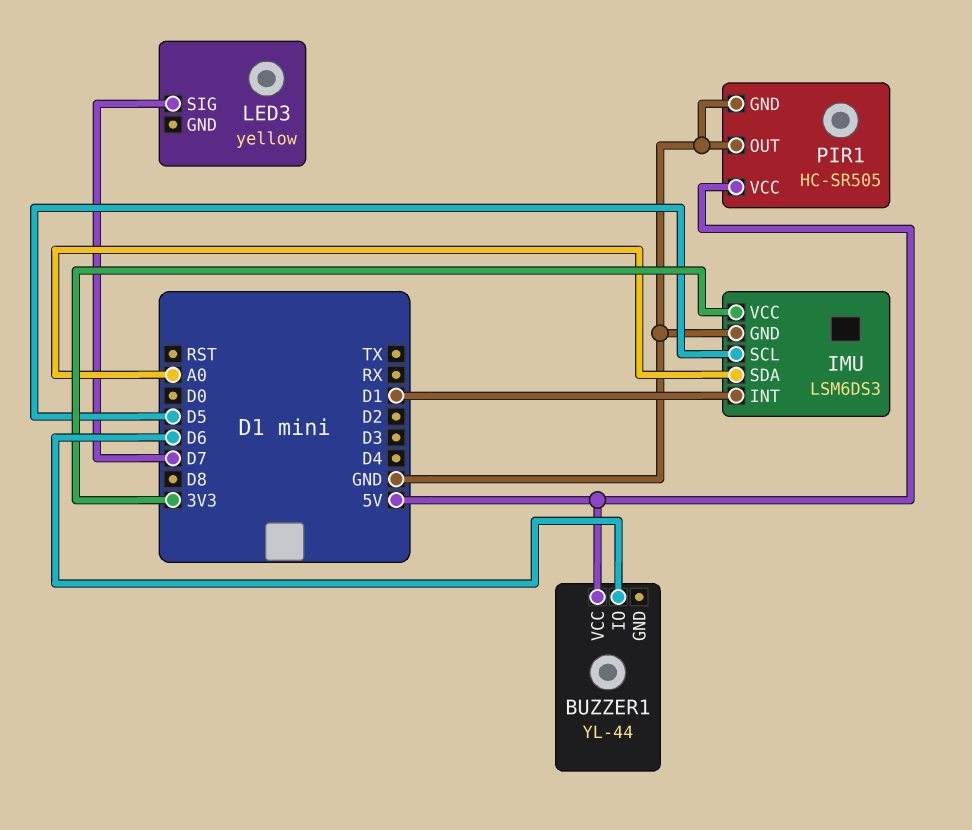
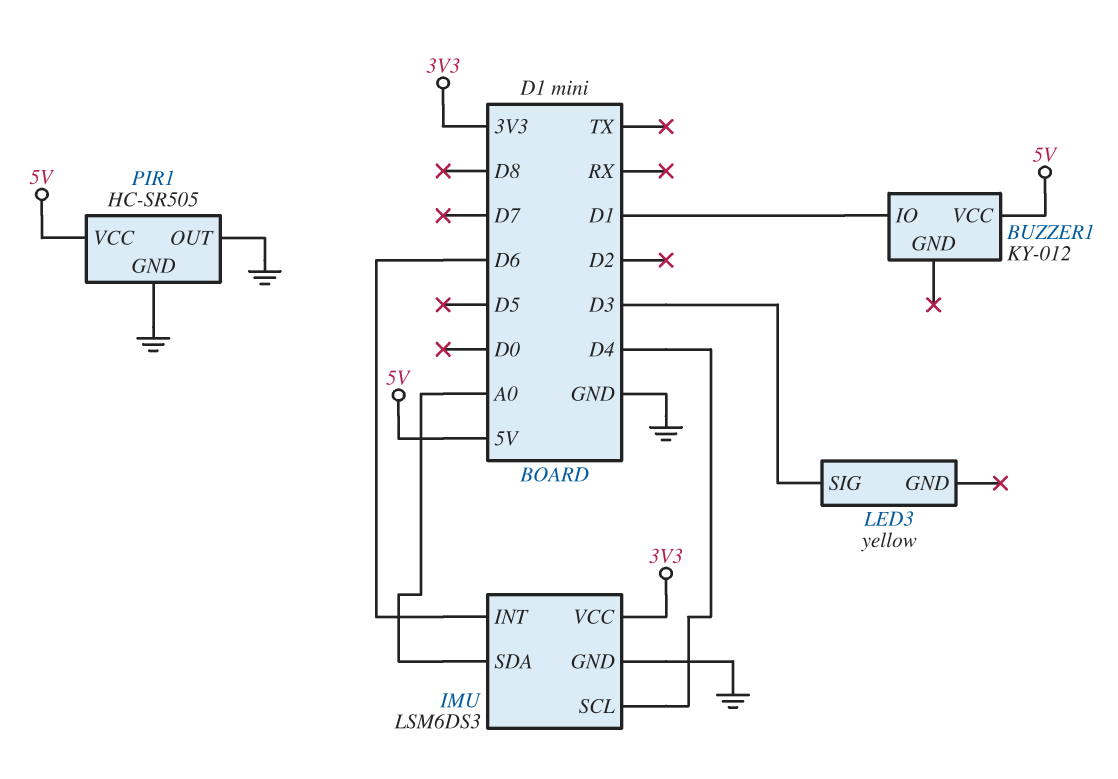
BUZZER1: YL-44 -> KY-012
BUZZER1 pin IO: D6 -> D1
IMU pin INT: D1 -> D6
IMU pin SCL: D5 -> D4
LED3 pin SIG: D7 -> D3

